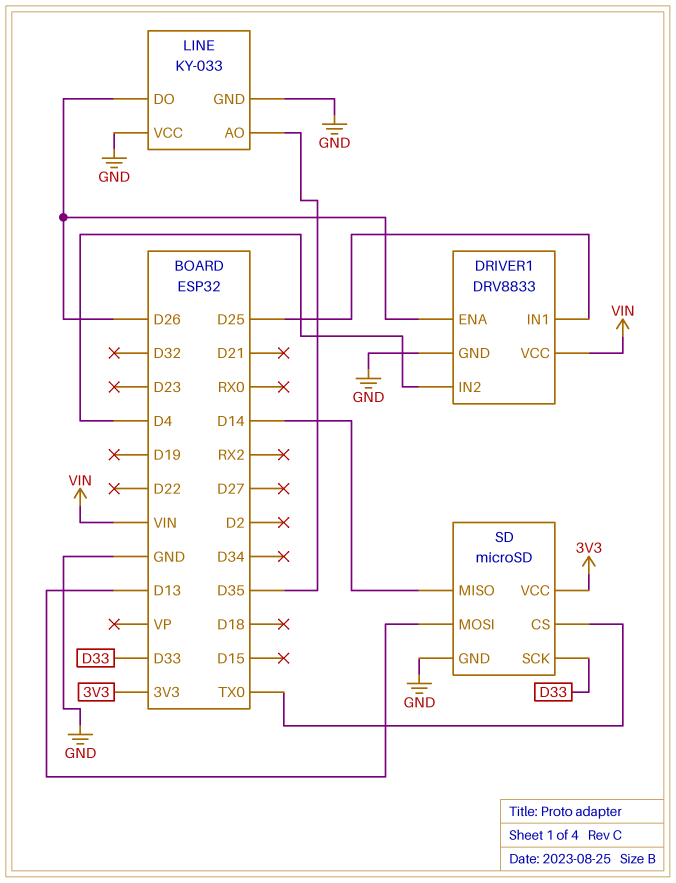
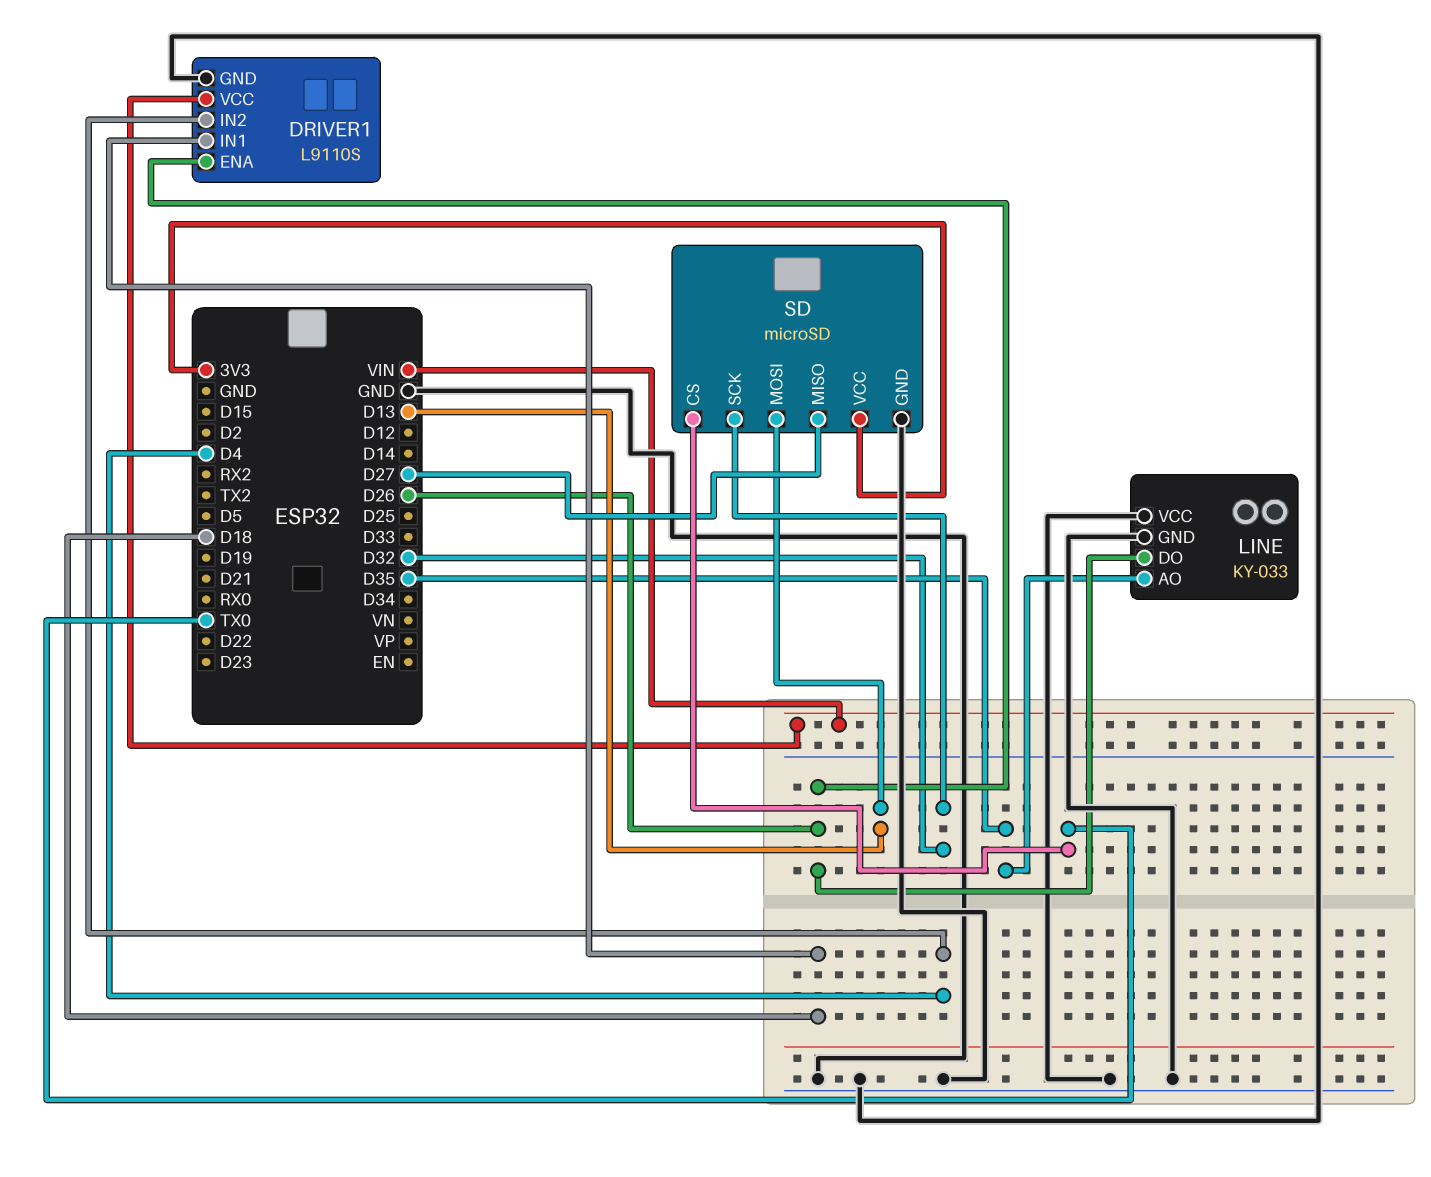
DRIVER1: DRV8833 -> L9110S
DRIVER1 pin IN1: D25 -> D18
SD pin MISO: D14 -> D27
SD pin SCK: D33 -> D32

